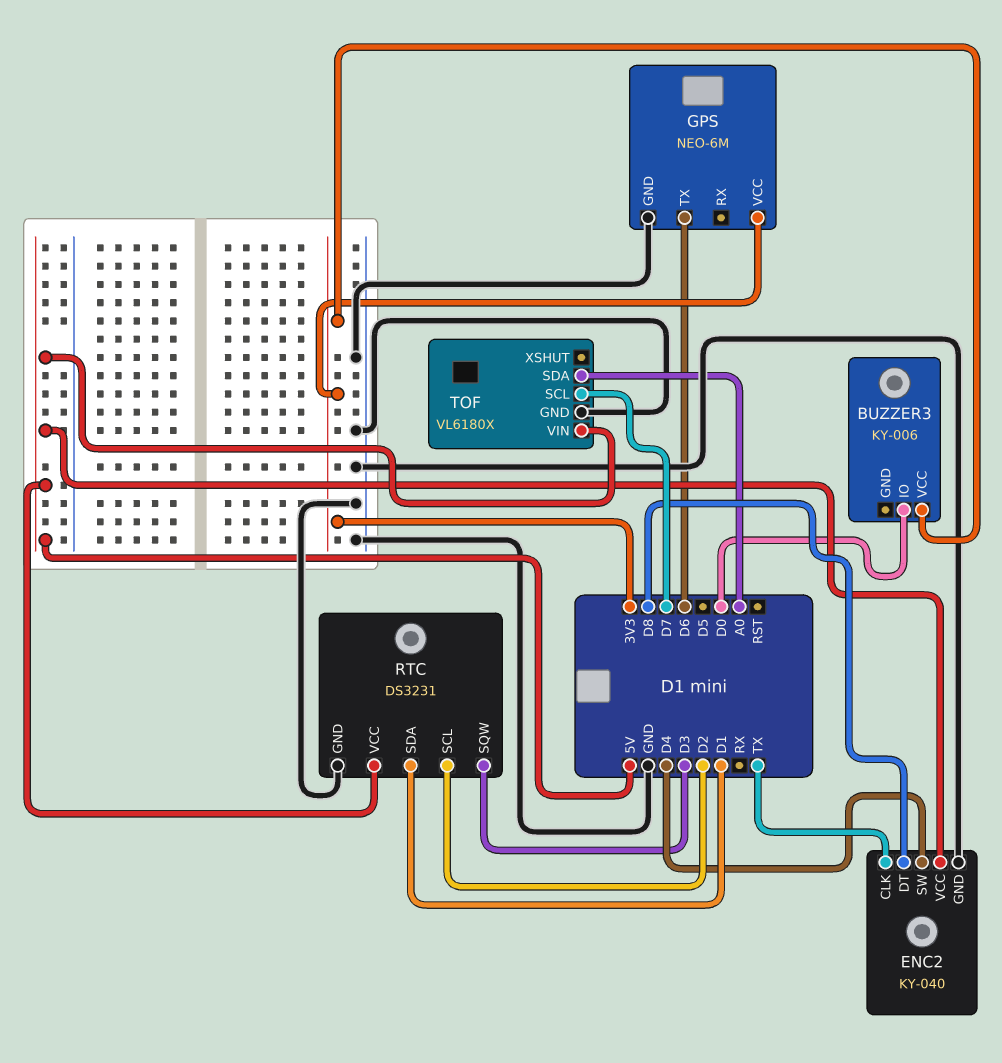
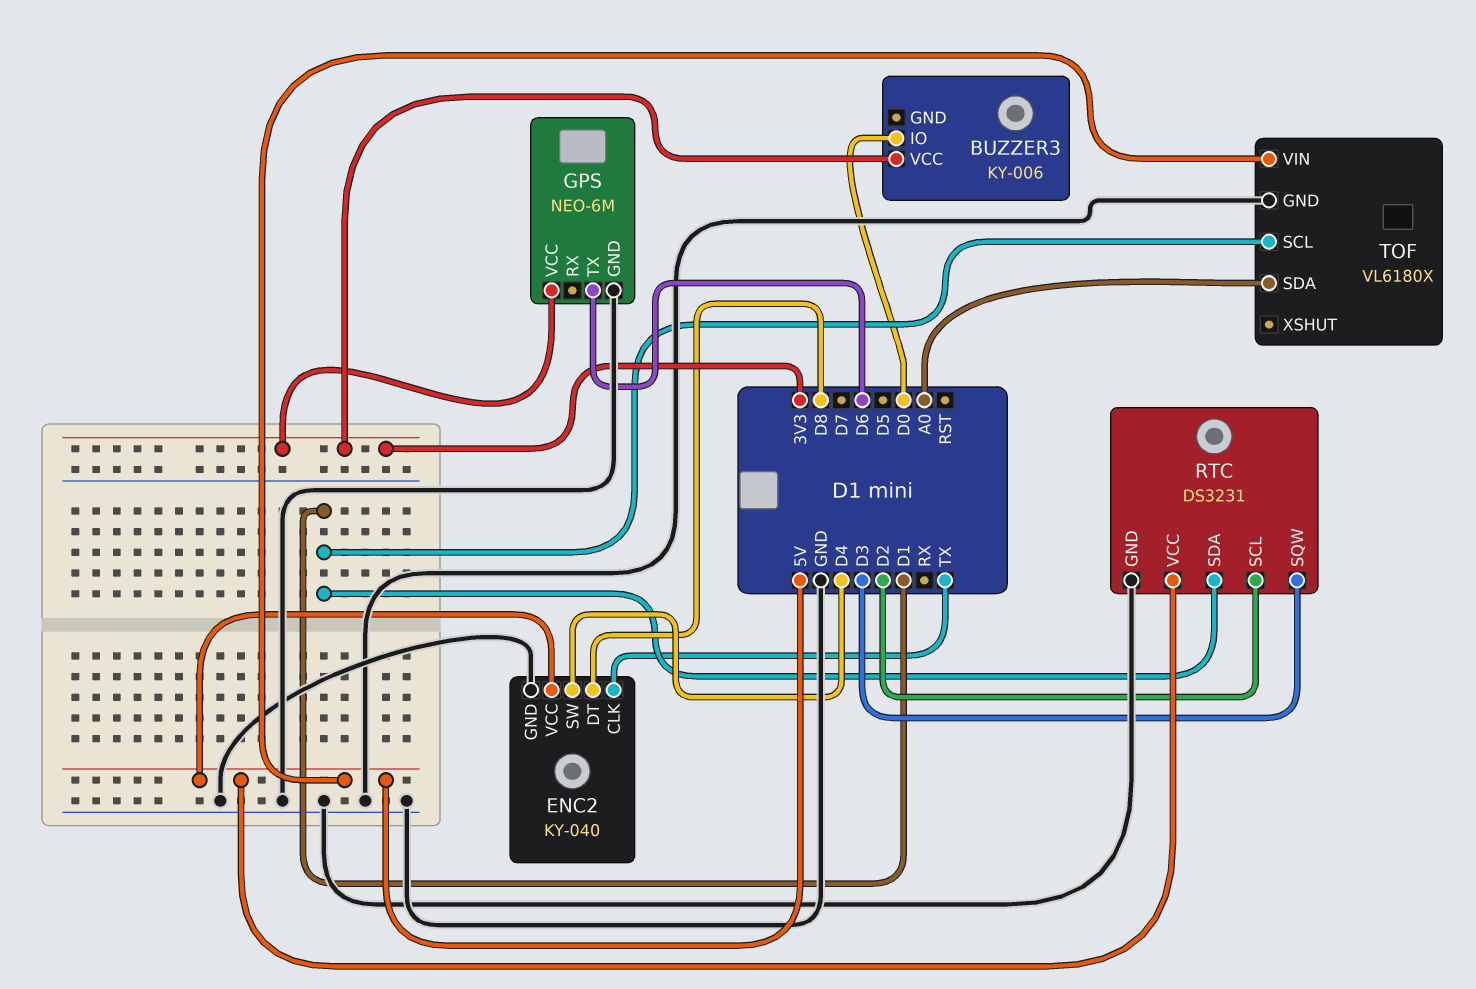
TOF pin SCL: D7 -> D1

